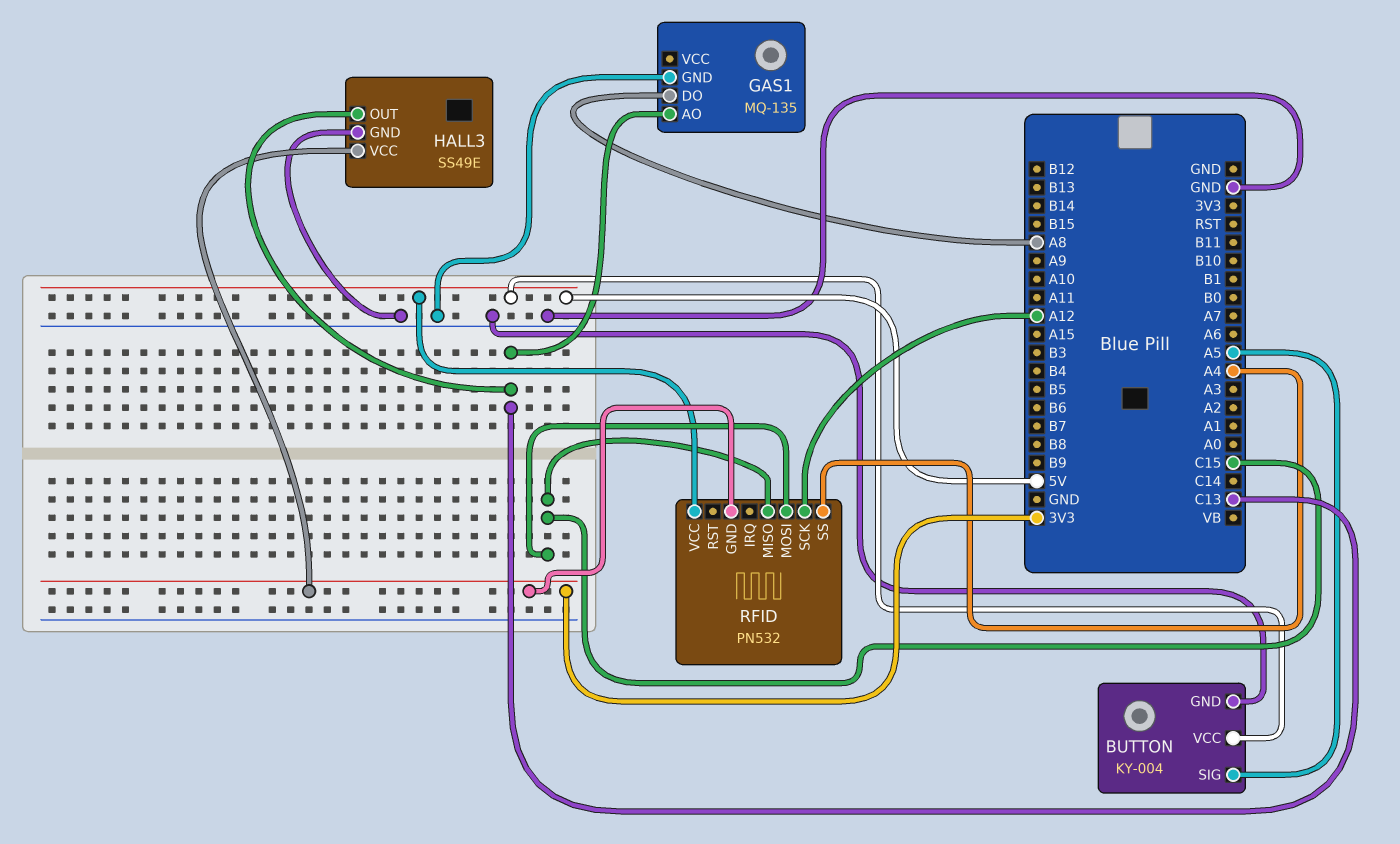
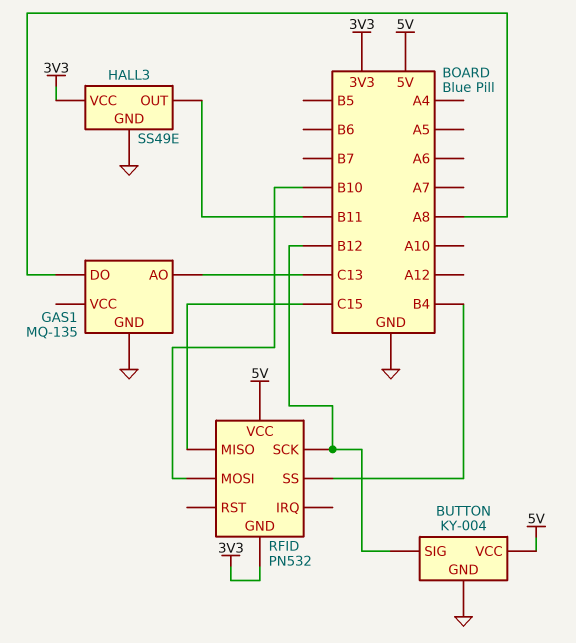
BUTTON pin SIG: A5 -> B12
HALL3 pin OUT: C13 -> B11
RFID pin MOSI: C15 -> B10
RFID pin SCK: A12 -> B12
RFID pin SS: A4 -> B4

